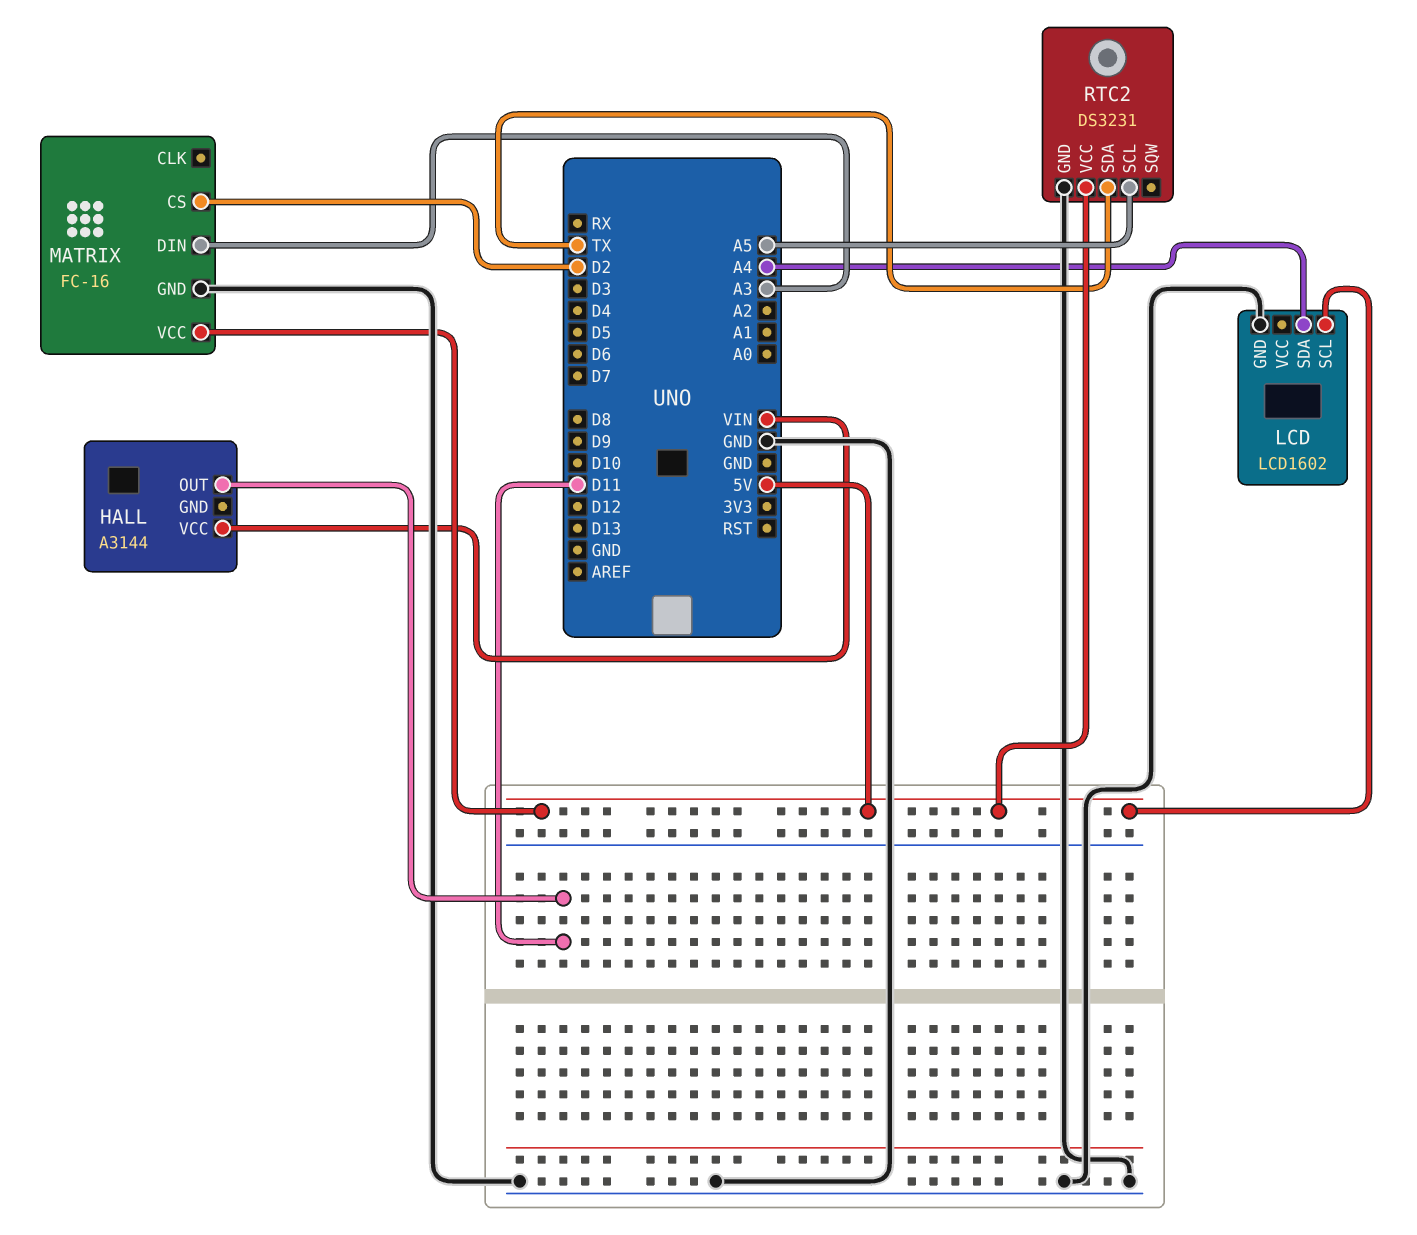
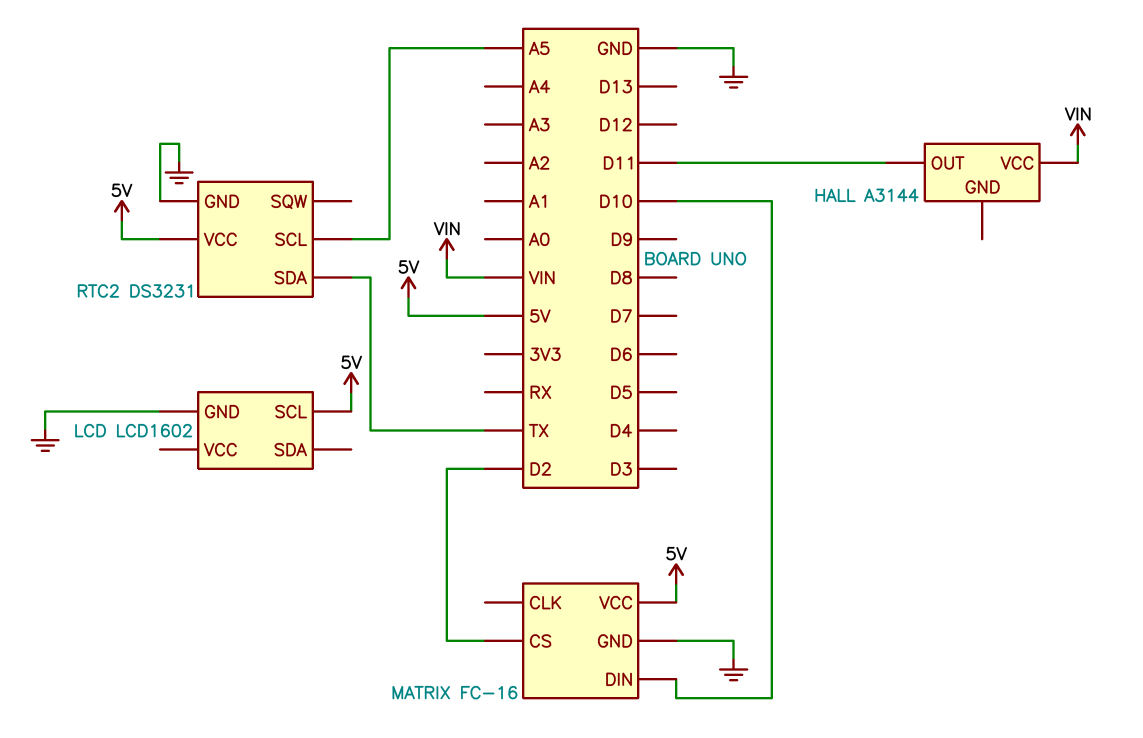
LCD pin SDA: A4 -> none
MATRIX pin DIN: A3 -> D10

